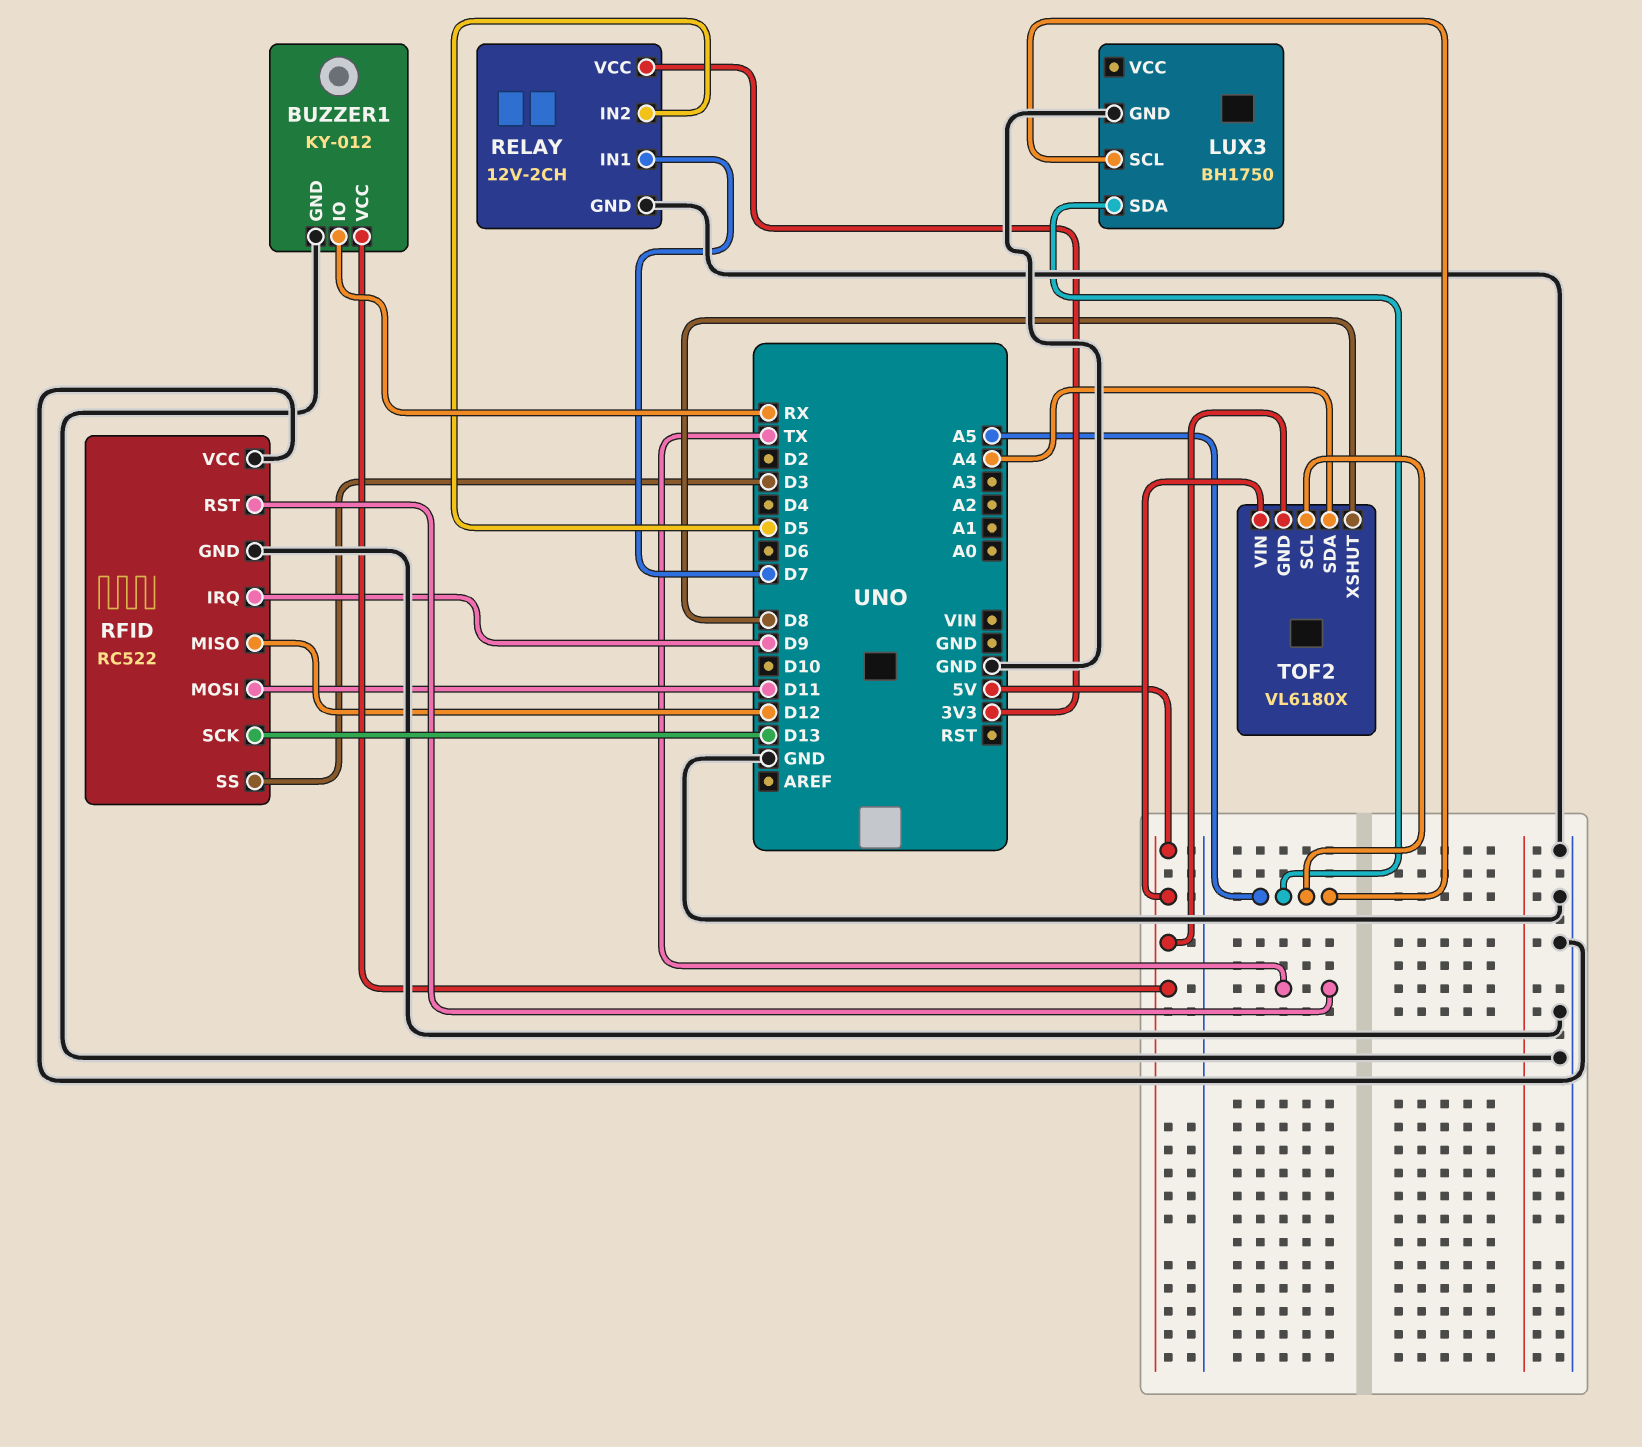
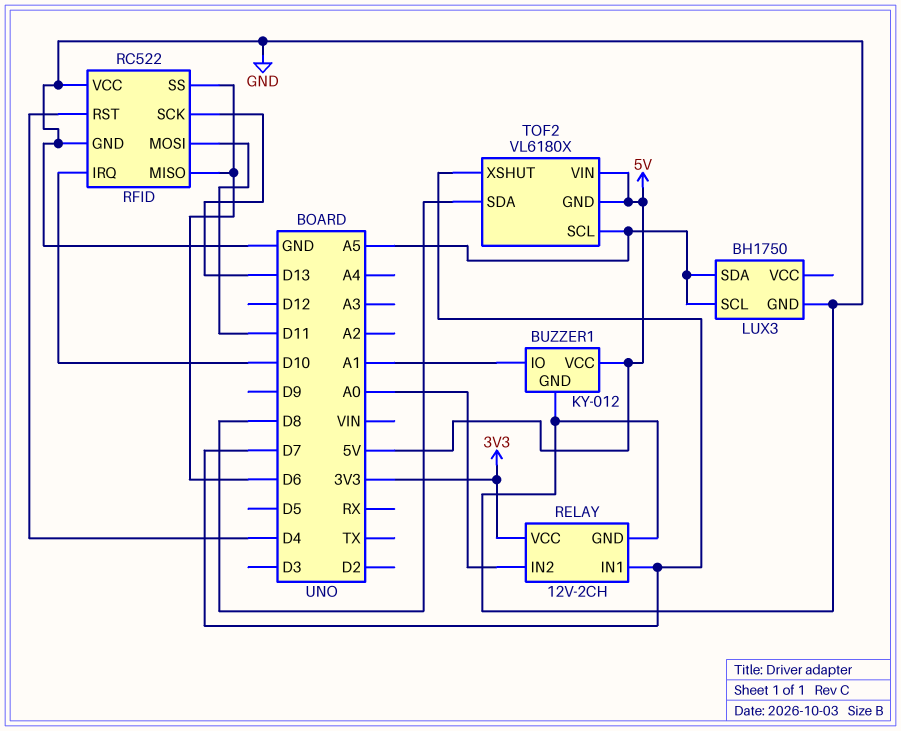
BUZZER1 pin IO: RX -> A1
RELAY pin IN2: D5 -> A0
RFID pin IRQ: D9 -> D10
RFID pin MISO: D12 -> D6
RFID pin RST: TX -> D4
RFID pin SS: D3 -> D6
TOF2 pin SDA: A4 -> D8
TOF2 pin XSHUT: D8 -> D7

